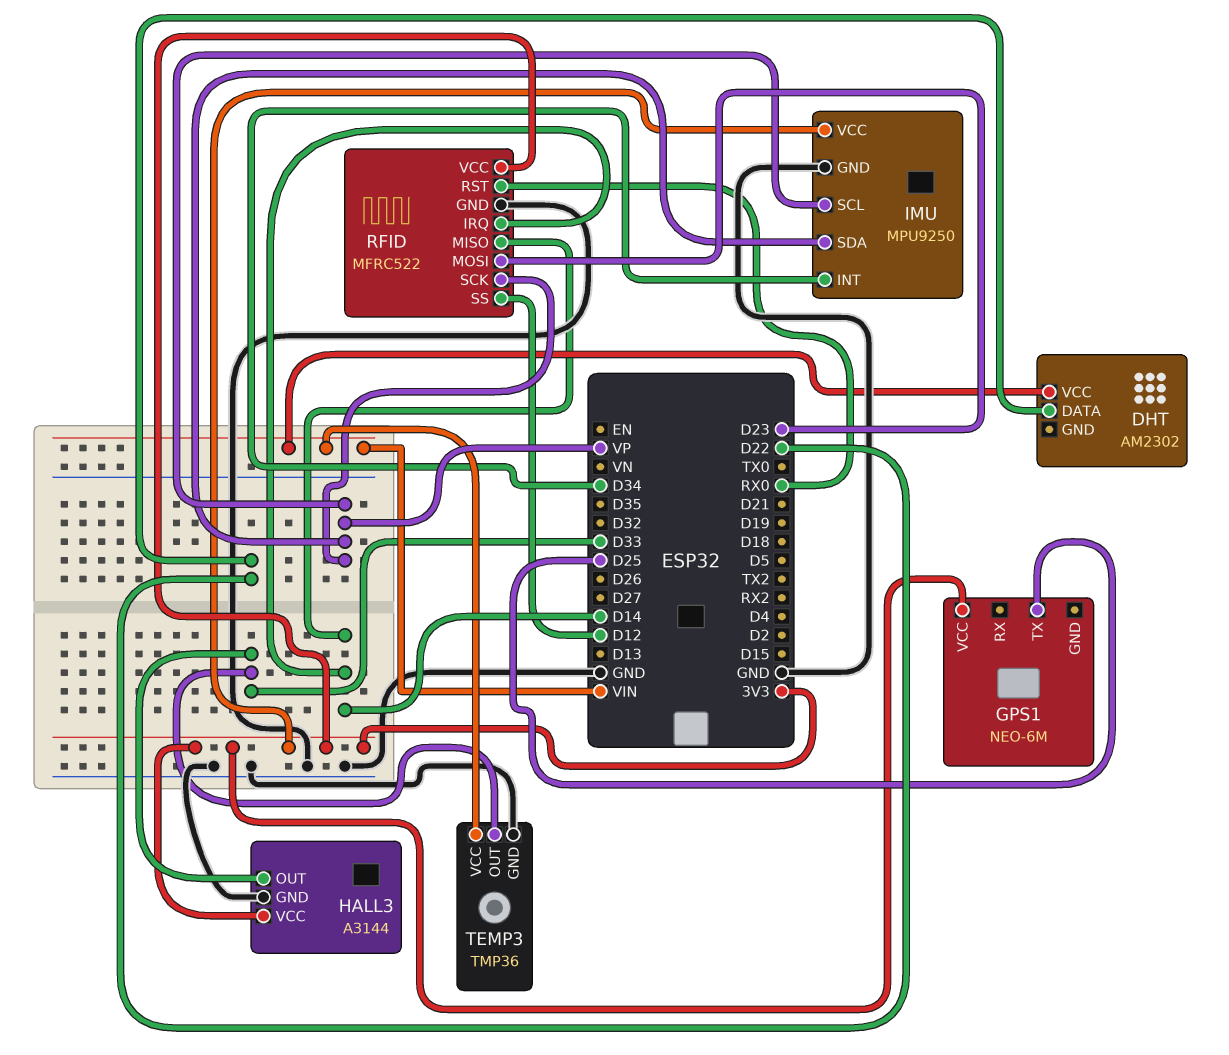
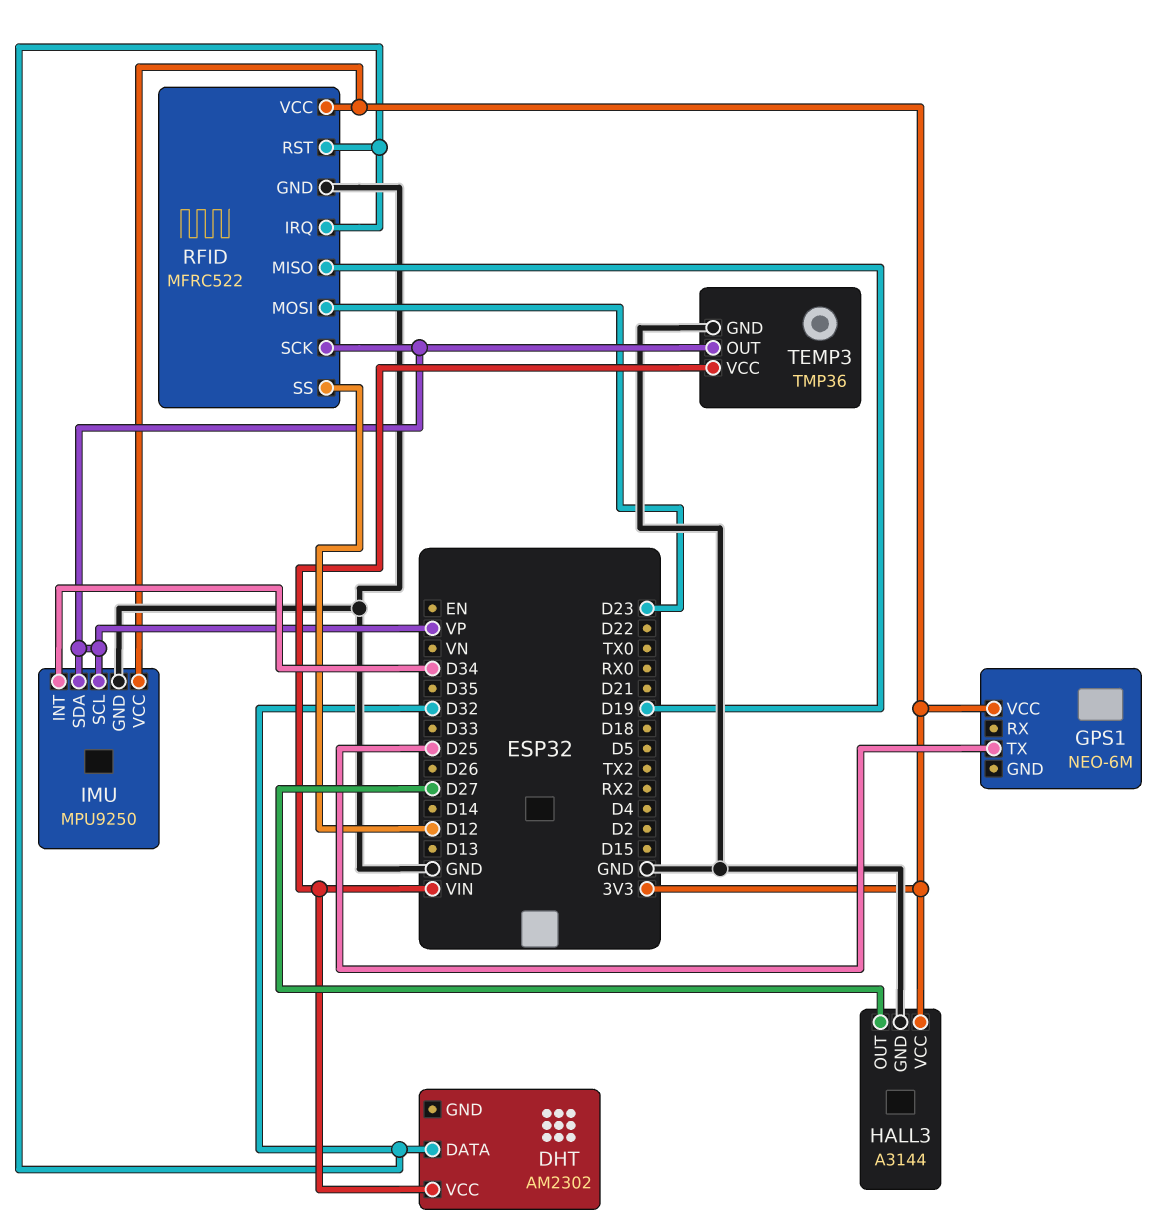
DHT pin DATA: D22 -> D32
HALL3 pin OUT: D33 -> D27
RFID pin IRQ: D14 -> D32
RFID pin MISO: D14 -> D19
RFID pin RST: RX0 -> D32
TEMP3 pin OUT: D33 -> VP

